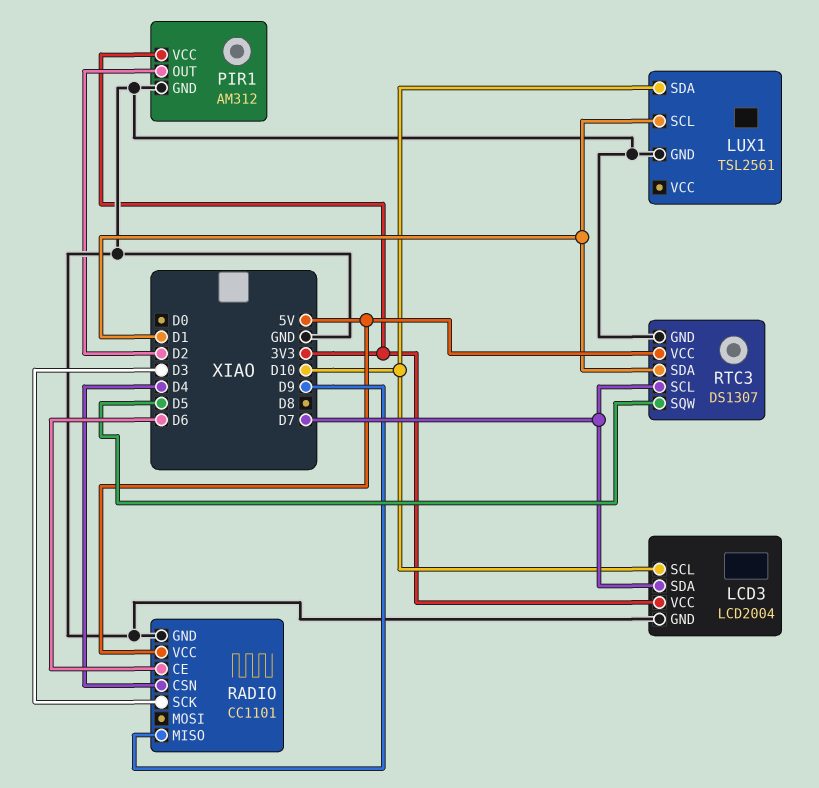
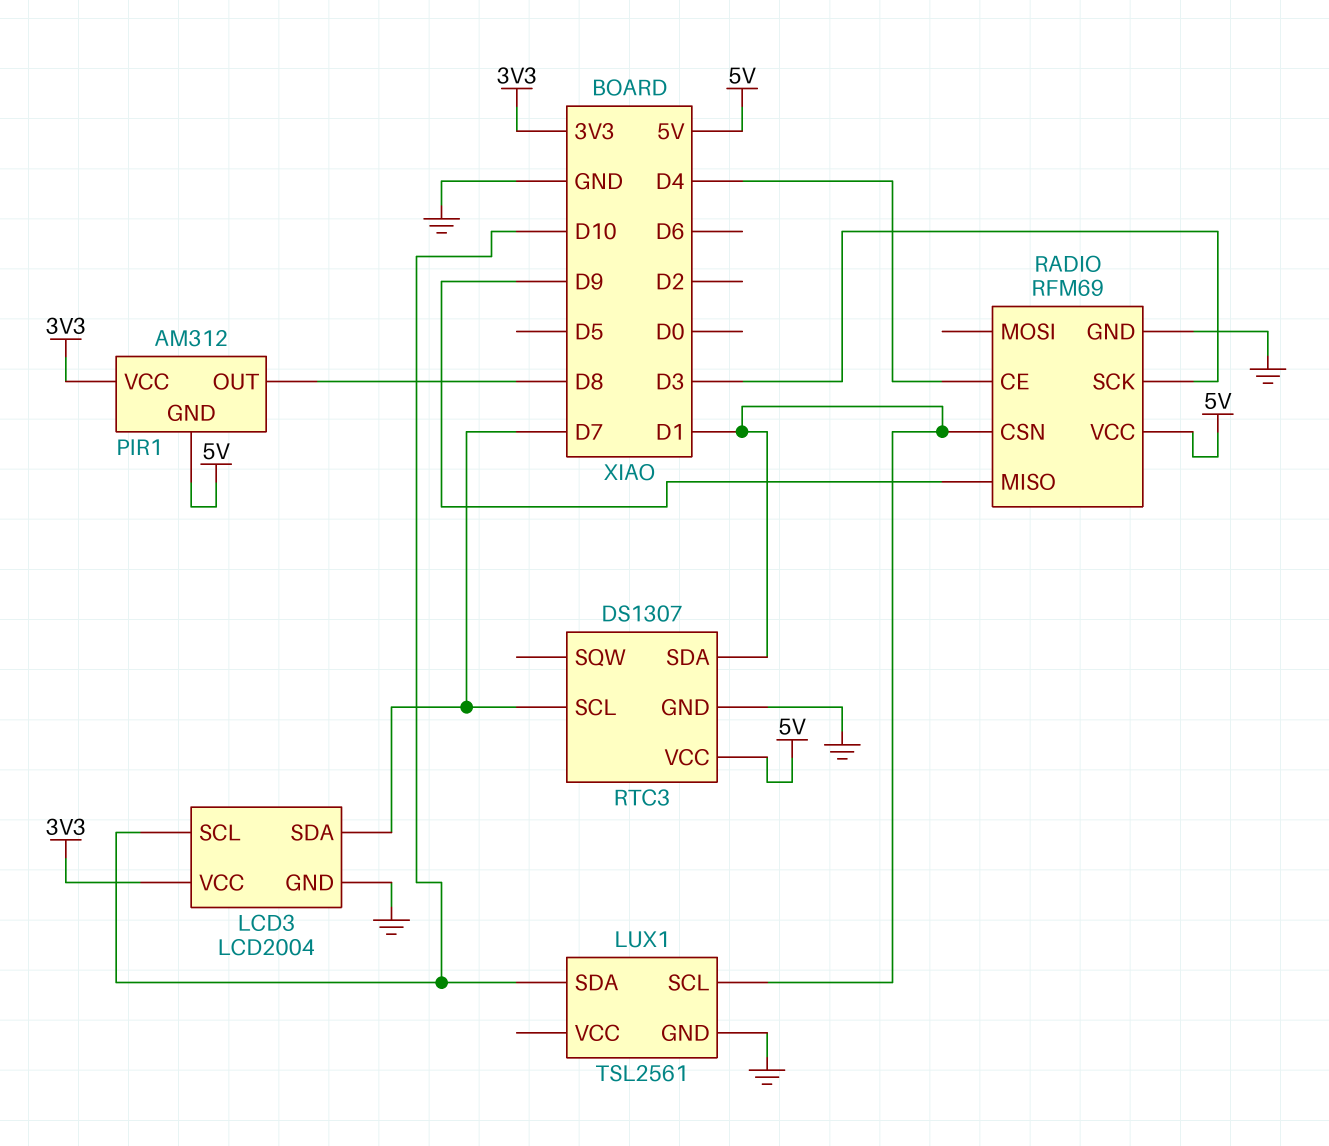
PIR1 pin GND: GND -> 5V
PIR1 pin OUT: D2 -> D8
RADIO: CC1101 -> RFM69
RADIO pin CE: D6 -> D4
RADIO pin CSN: D4 -> D1
RTC3 pin SQW: D5 -> none

